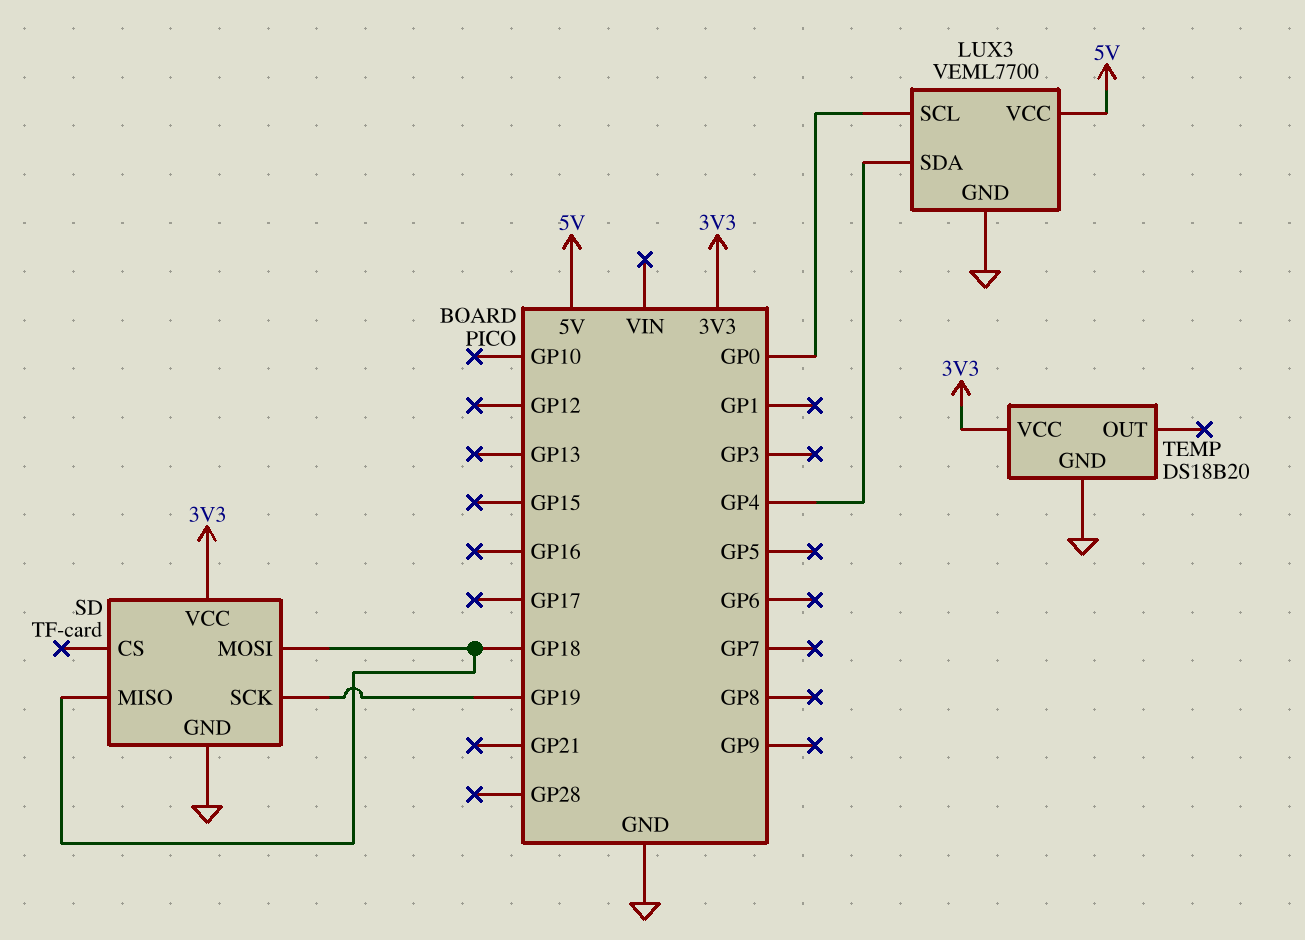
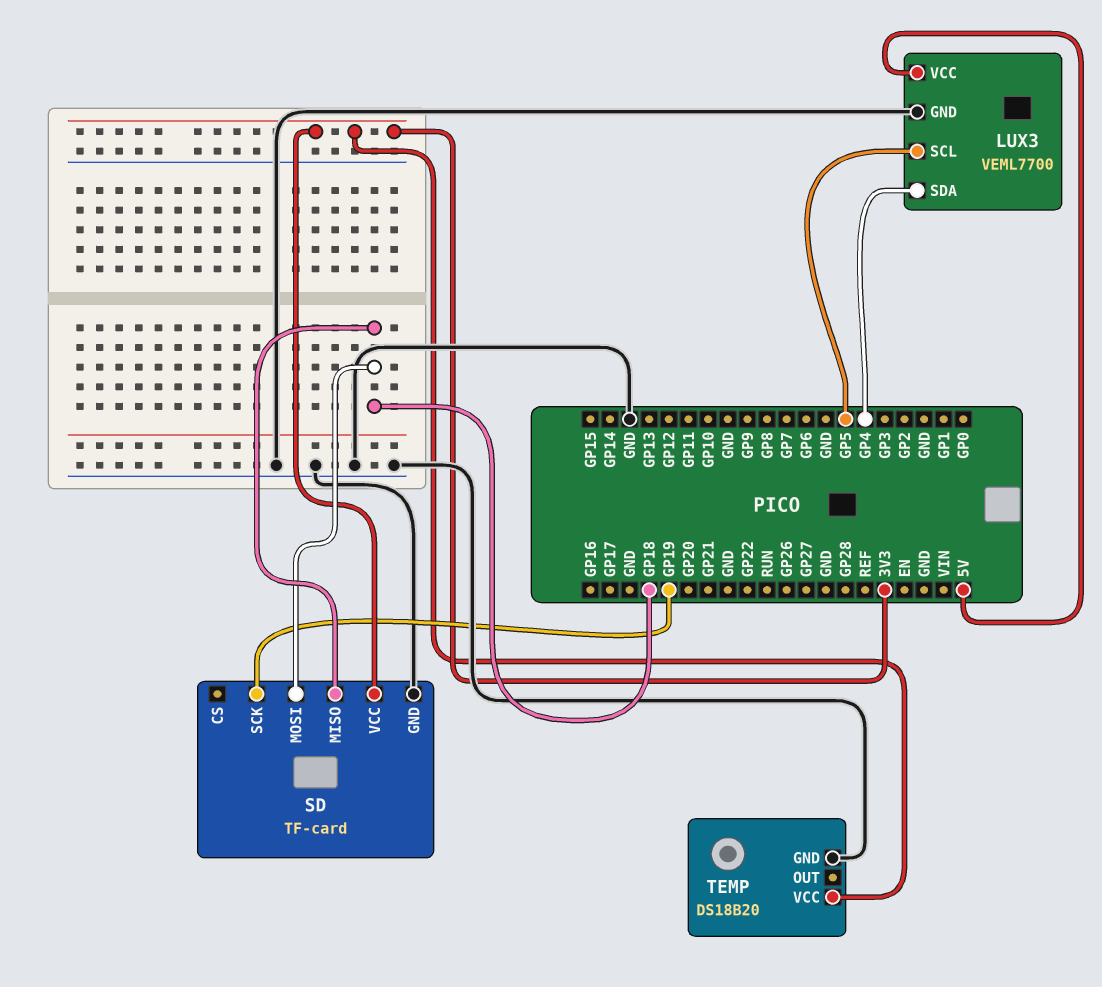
LUX3 pin SCL: GP0 -> GP5

